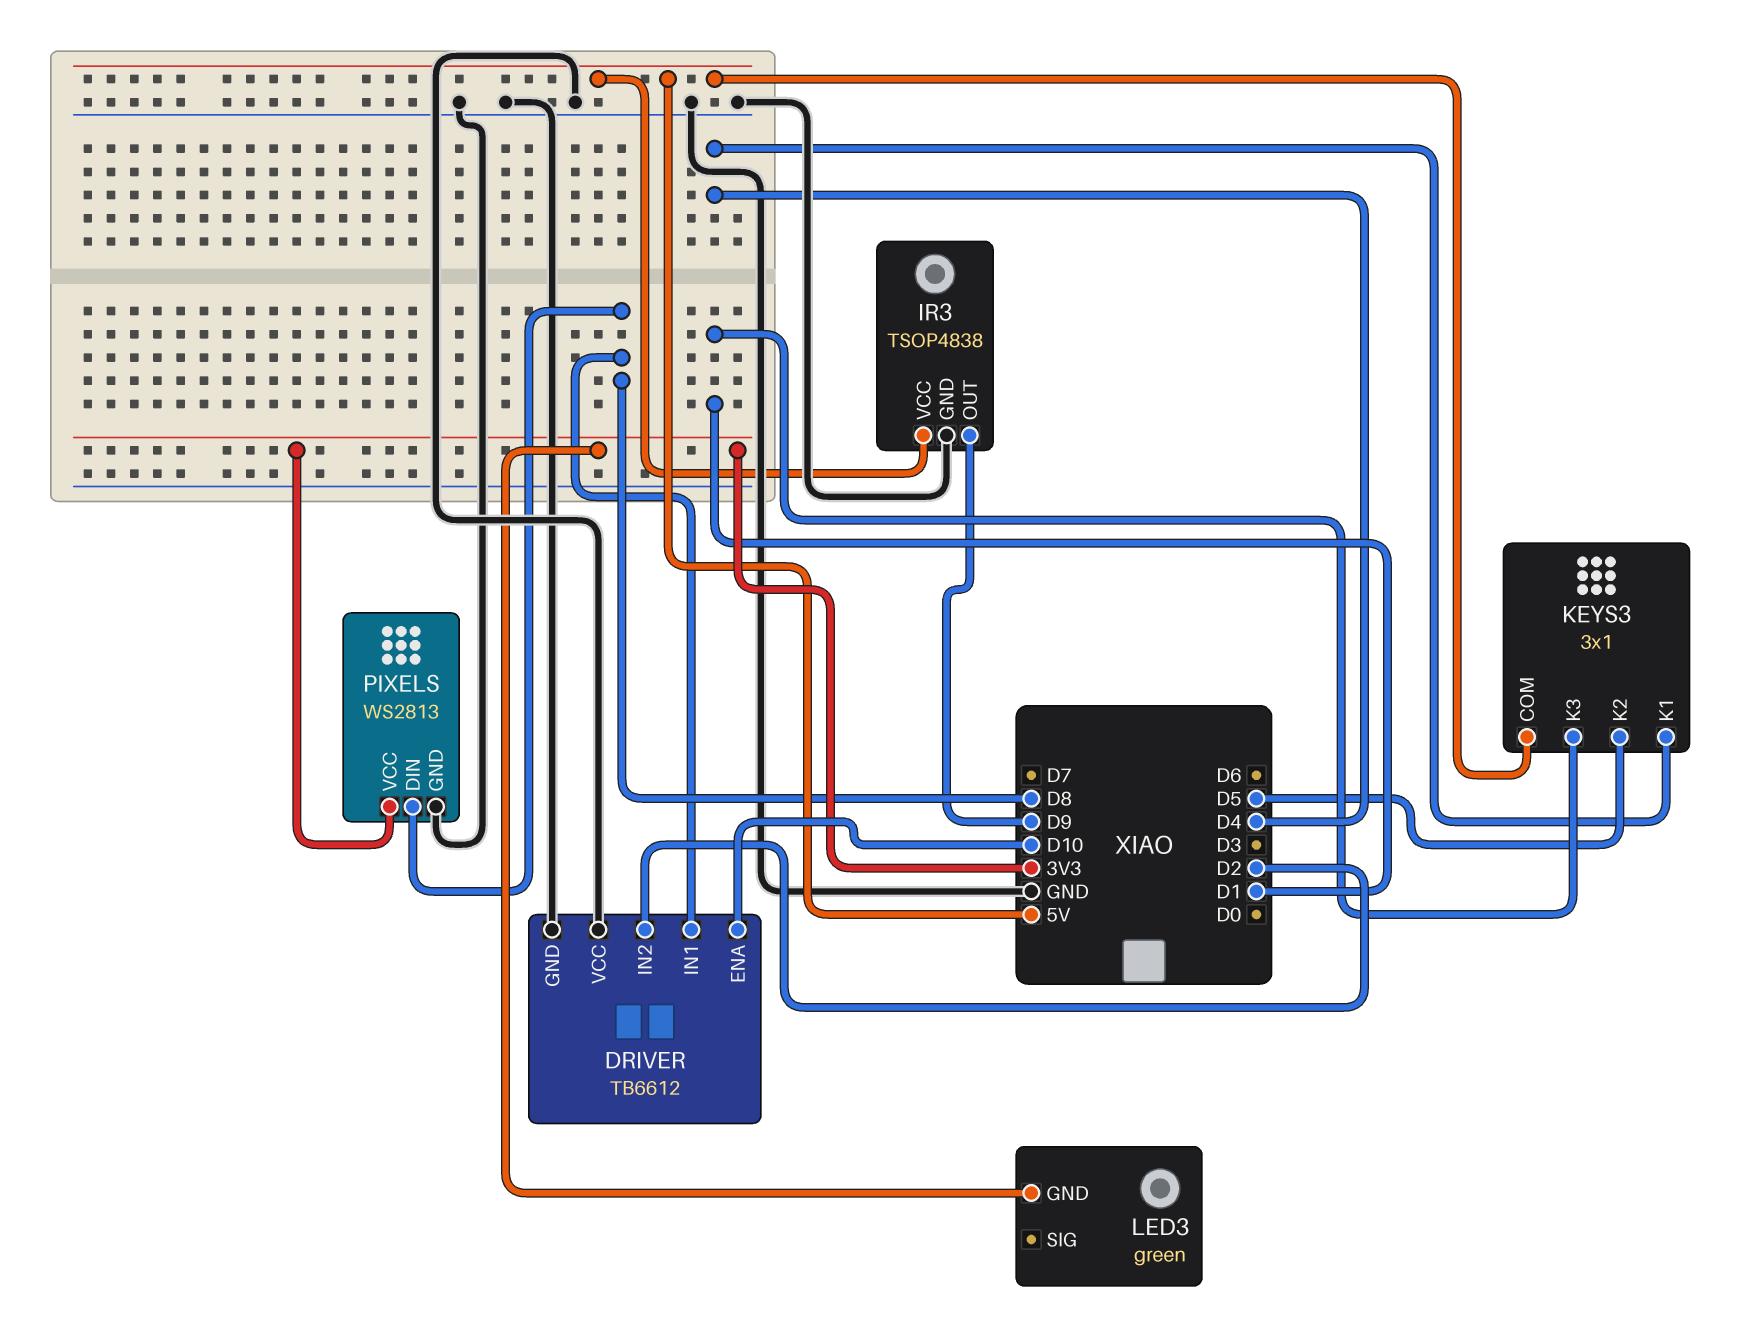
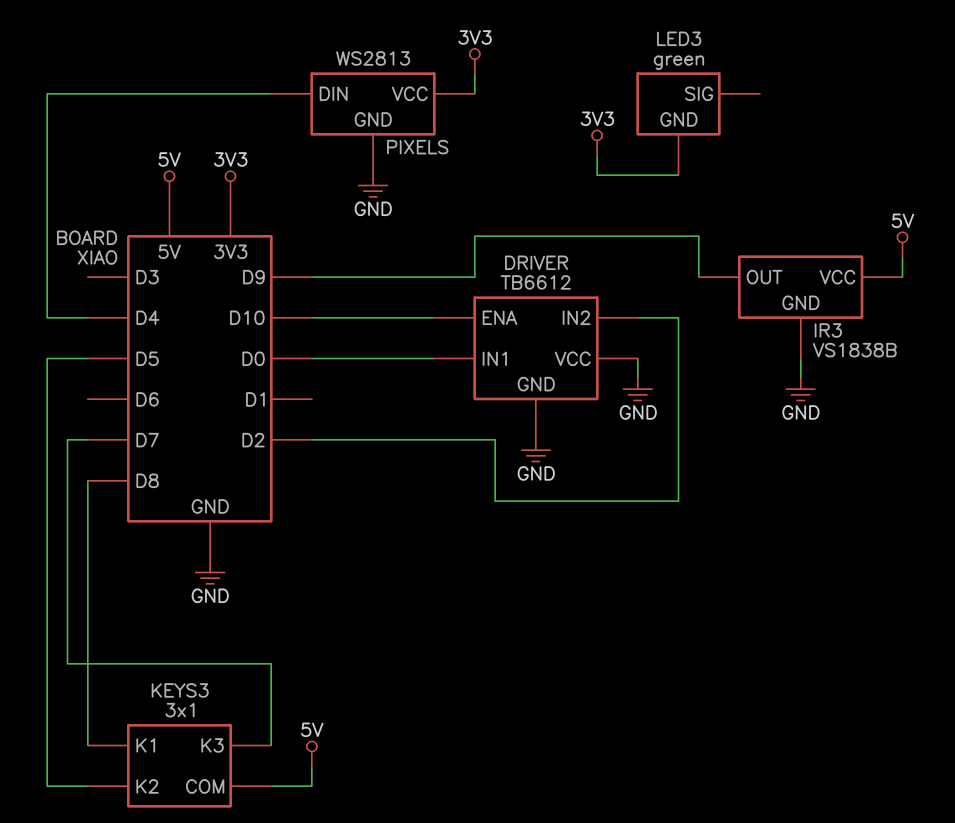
DRIVER pin IN1: D8 -> D0
IR3: TSOP4838 -> VS1838B
KEYS3 pin K1: D4 -> D8
KEYS3 pin K3: D1 -> D7
PIXELS pin DIN: D8 -> D4

